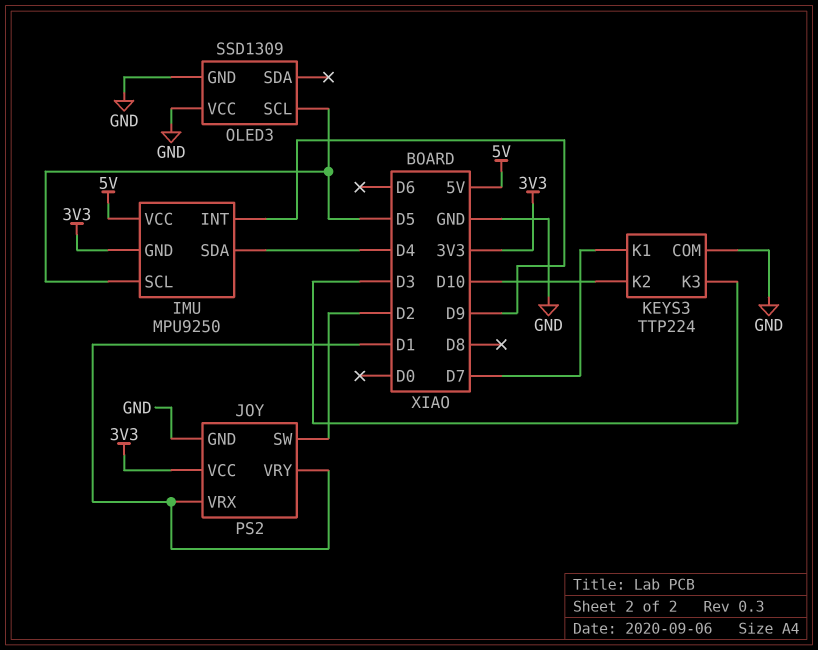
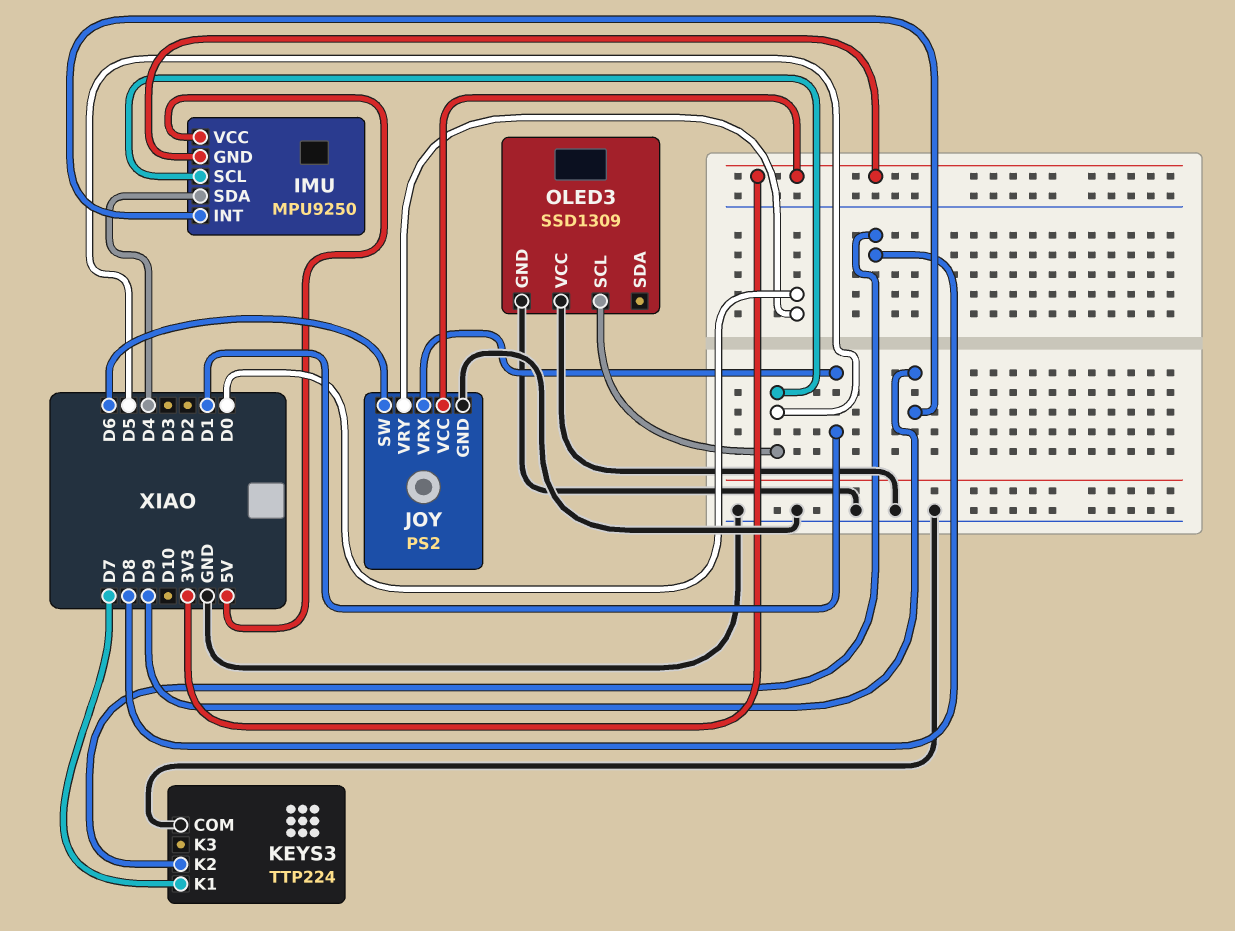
JOY pin SW: D2 -> D6
JOY pin VRY: D1 -> D0
KEYS3 pin K2: D10 -> D8
KEYS3 pin K3: D3 -> none

